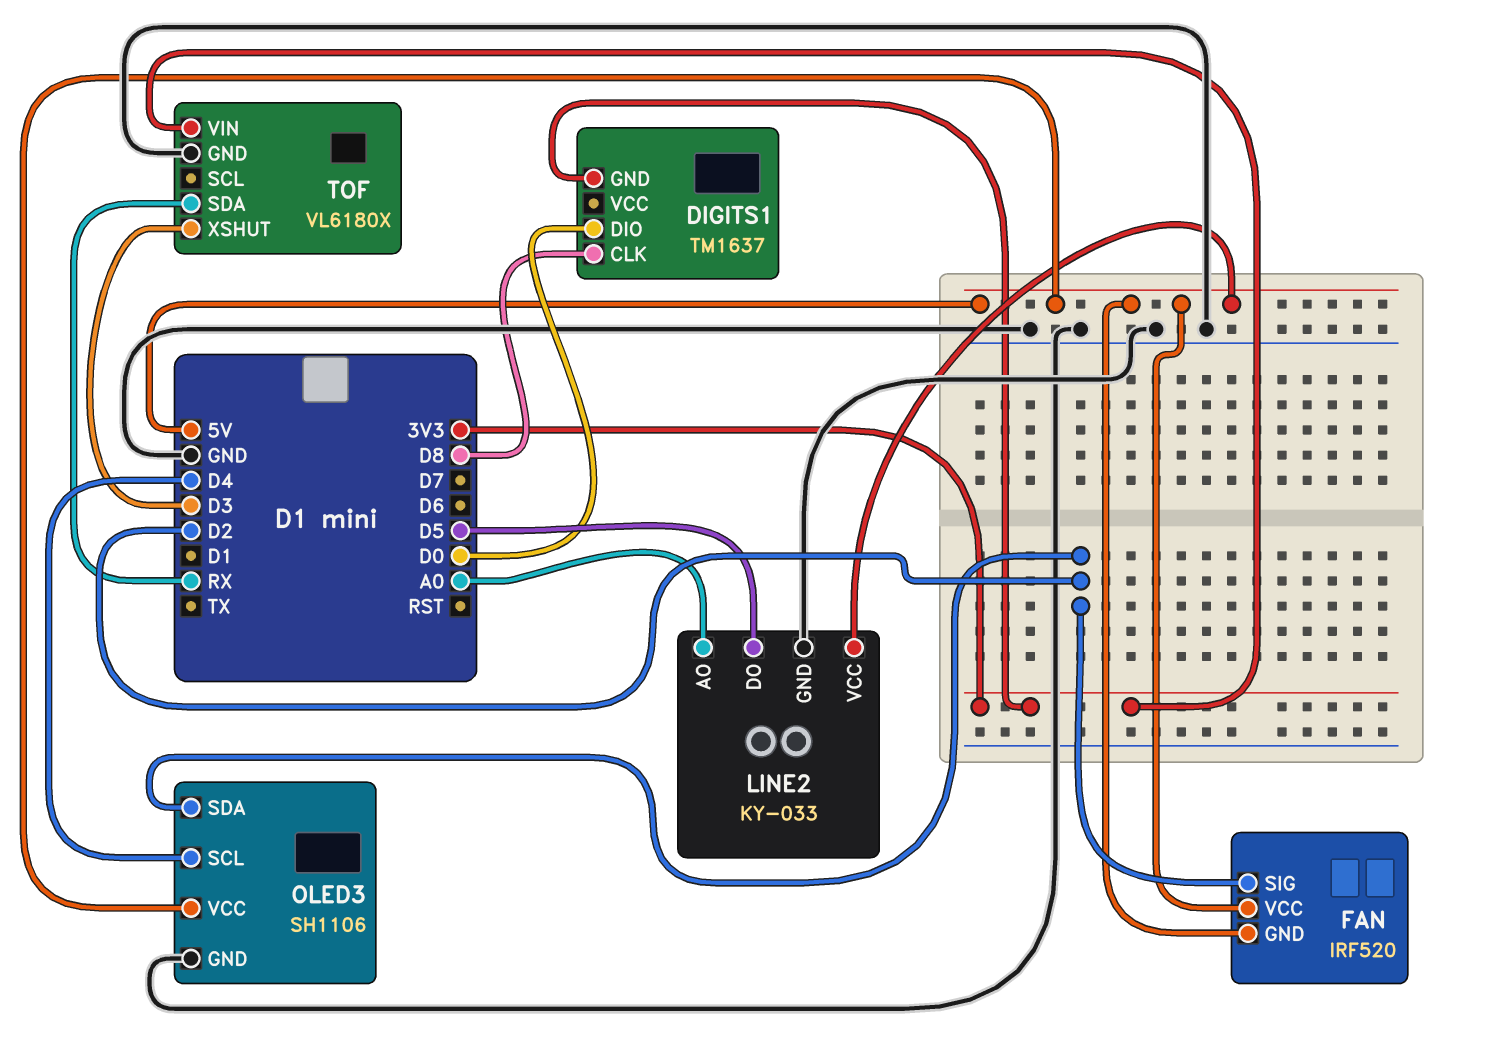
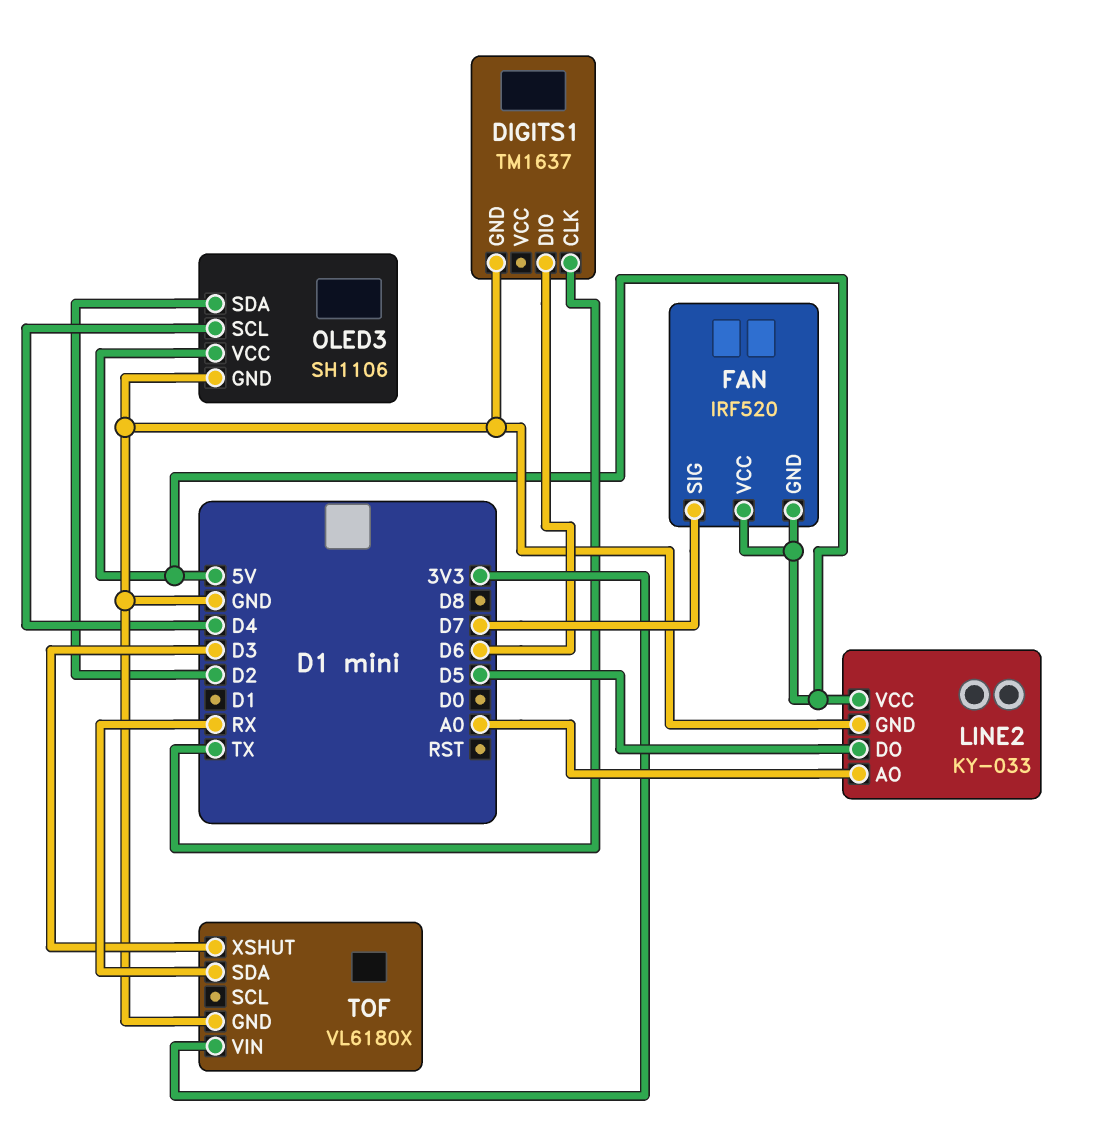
DIGITS1 pin CLK: D8 -> TX
DIGITS1 pin DIO: D0 -> D6
DIGITS1 pin GND: 3V3 -> GND
FAN pin SIG: D2 -> D7

